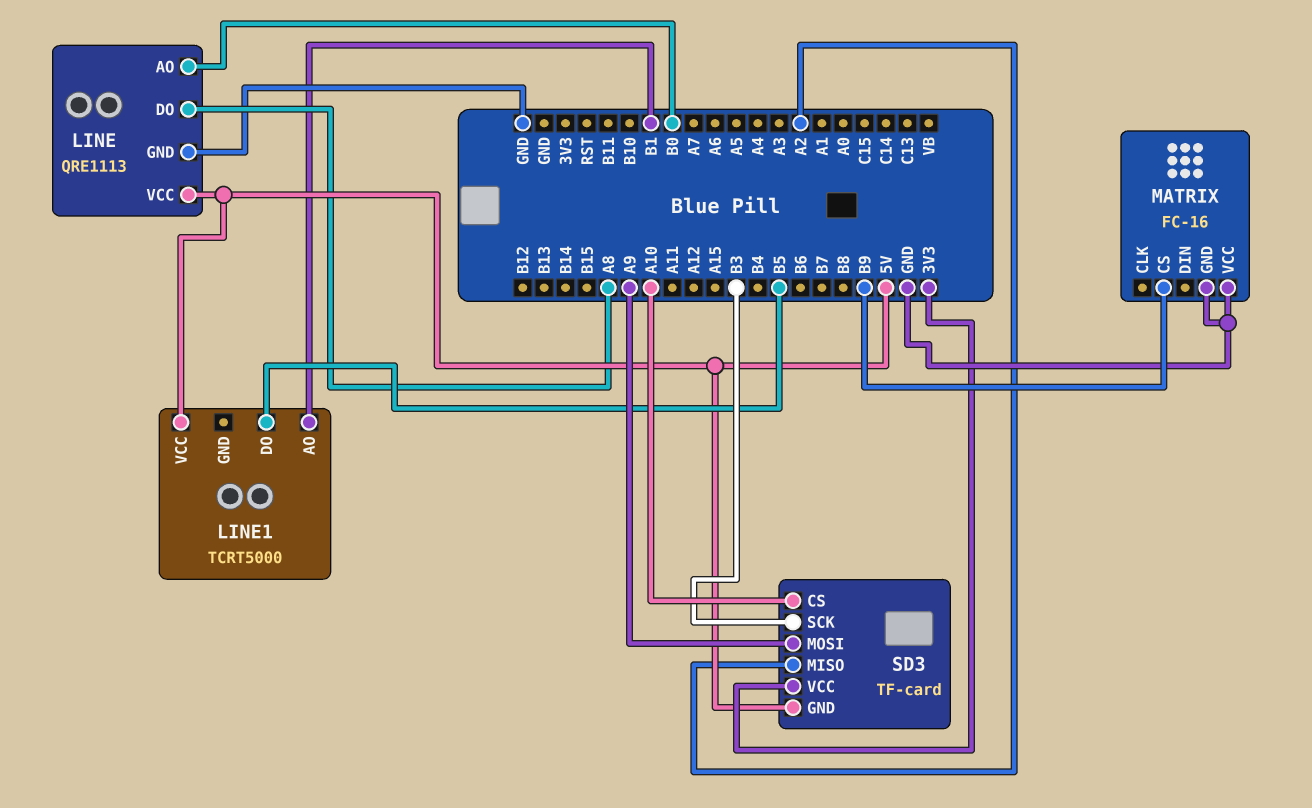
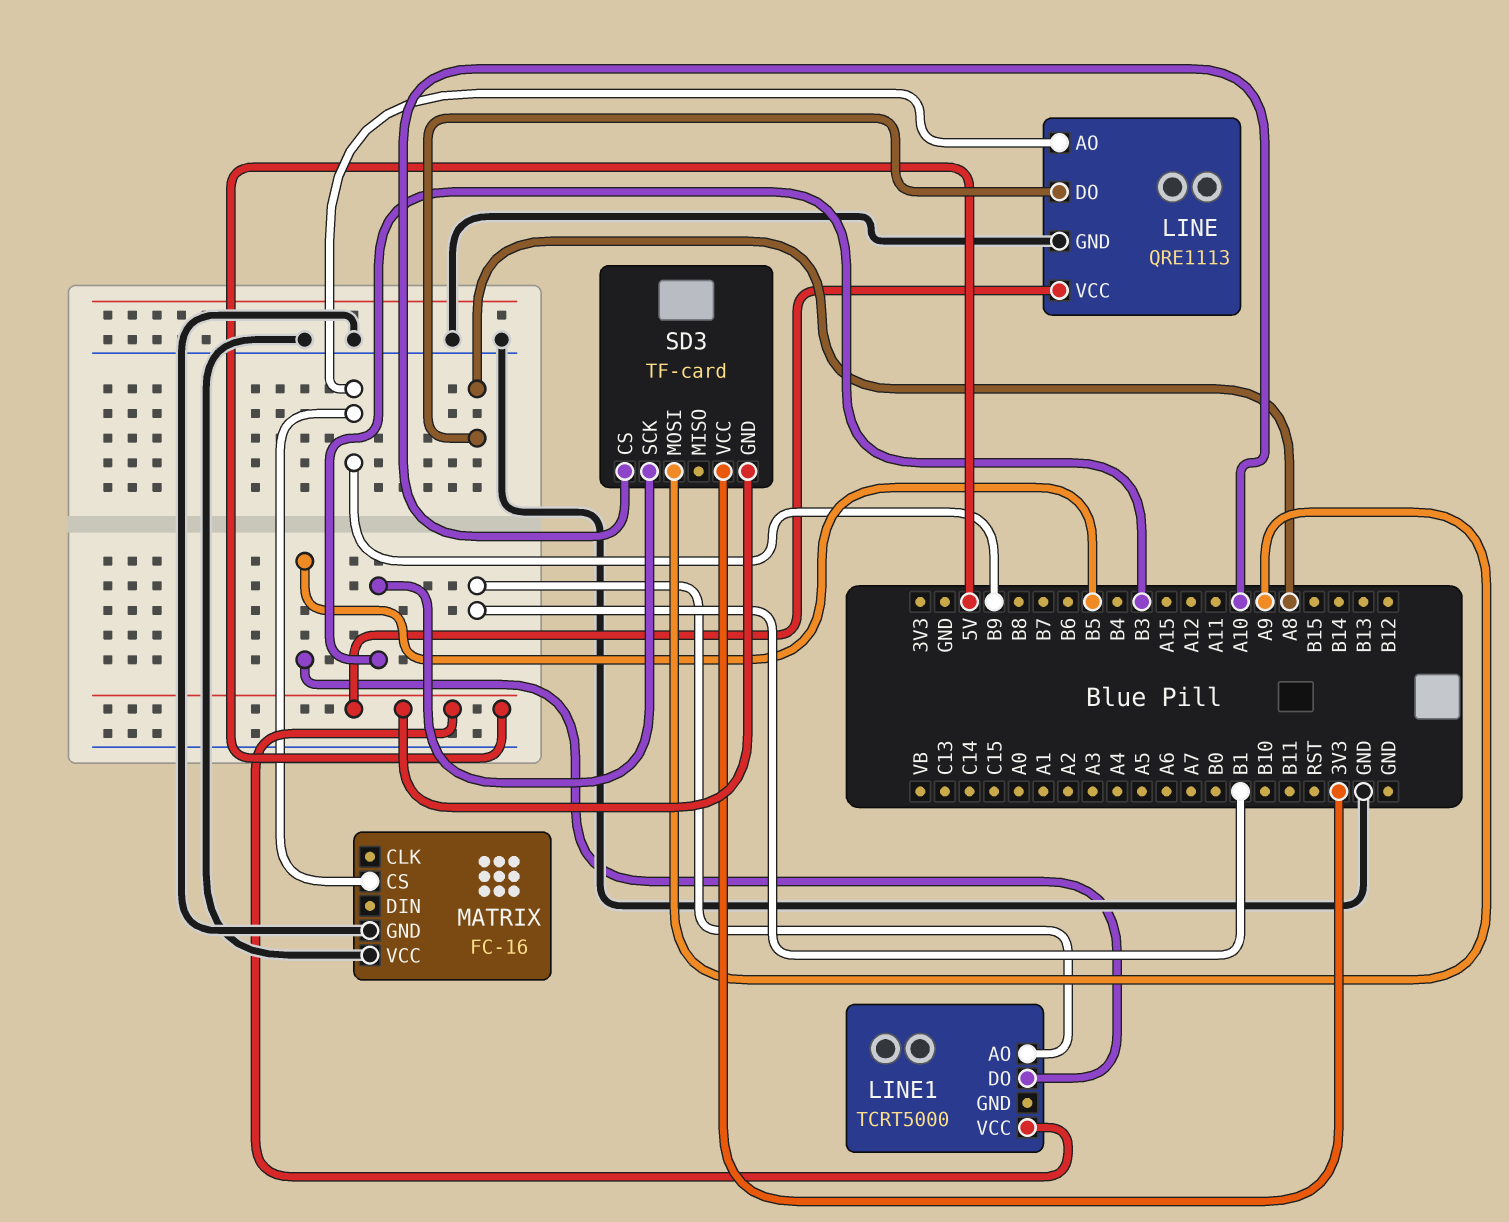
LINE pin AO: B0 -> B9
SD3 pin MISO: A2 -> none

